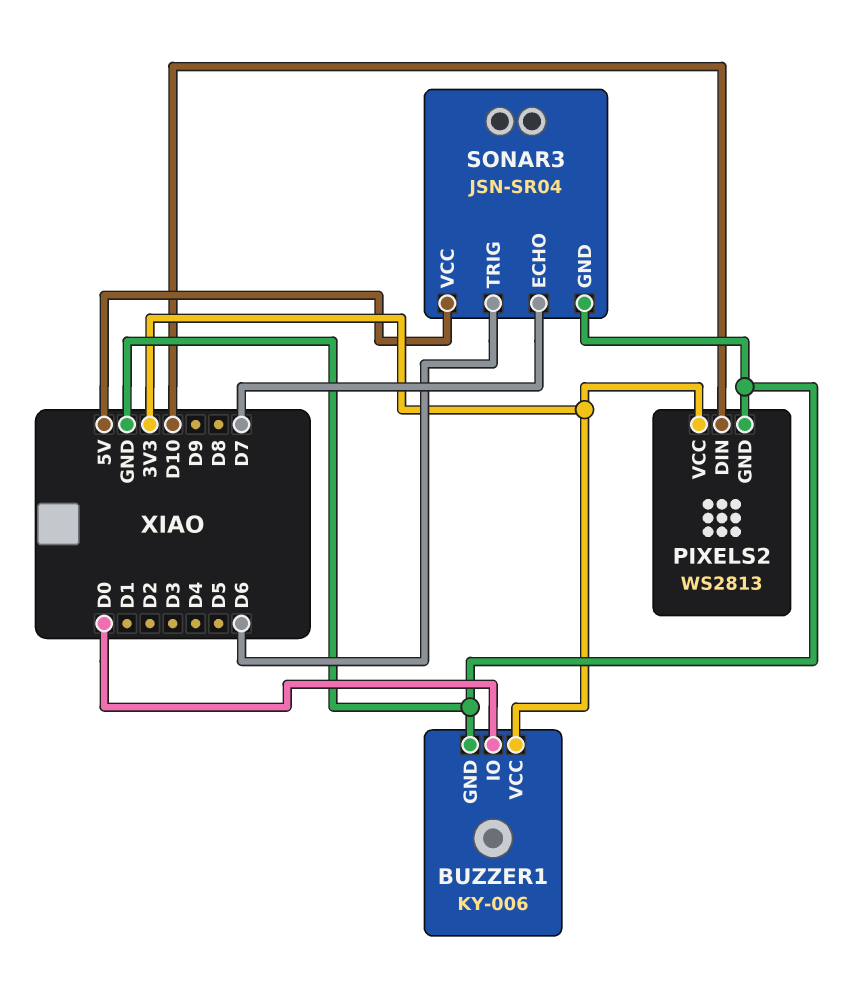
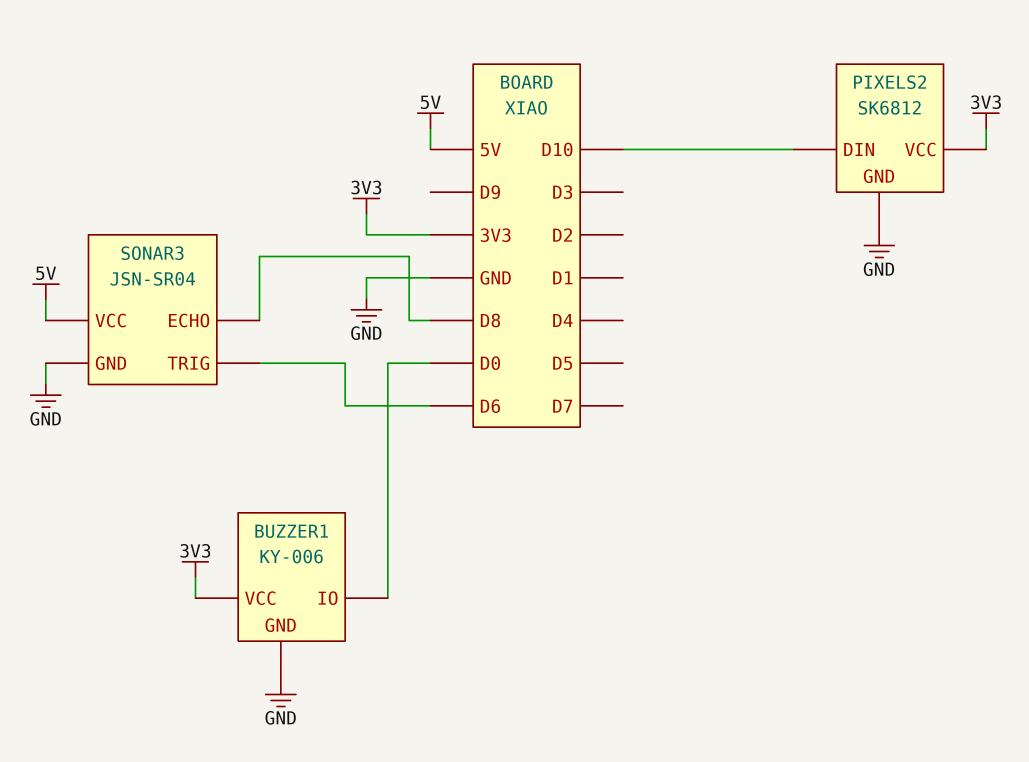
PIXELS2: WS2813 -> SK6812
SONAR3 pin ECHO: D7 -> D8

